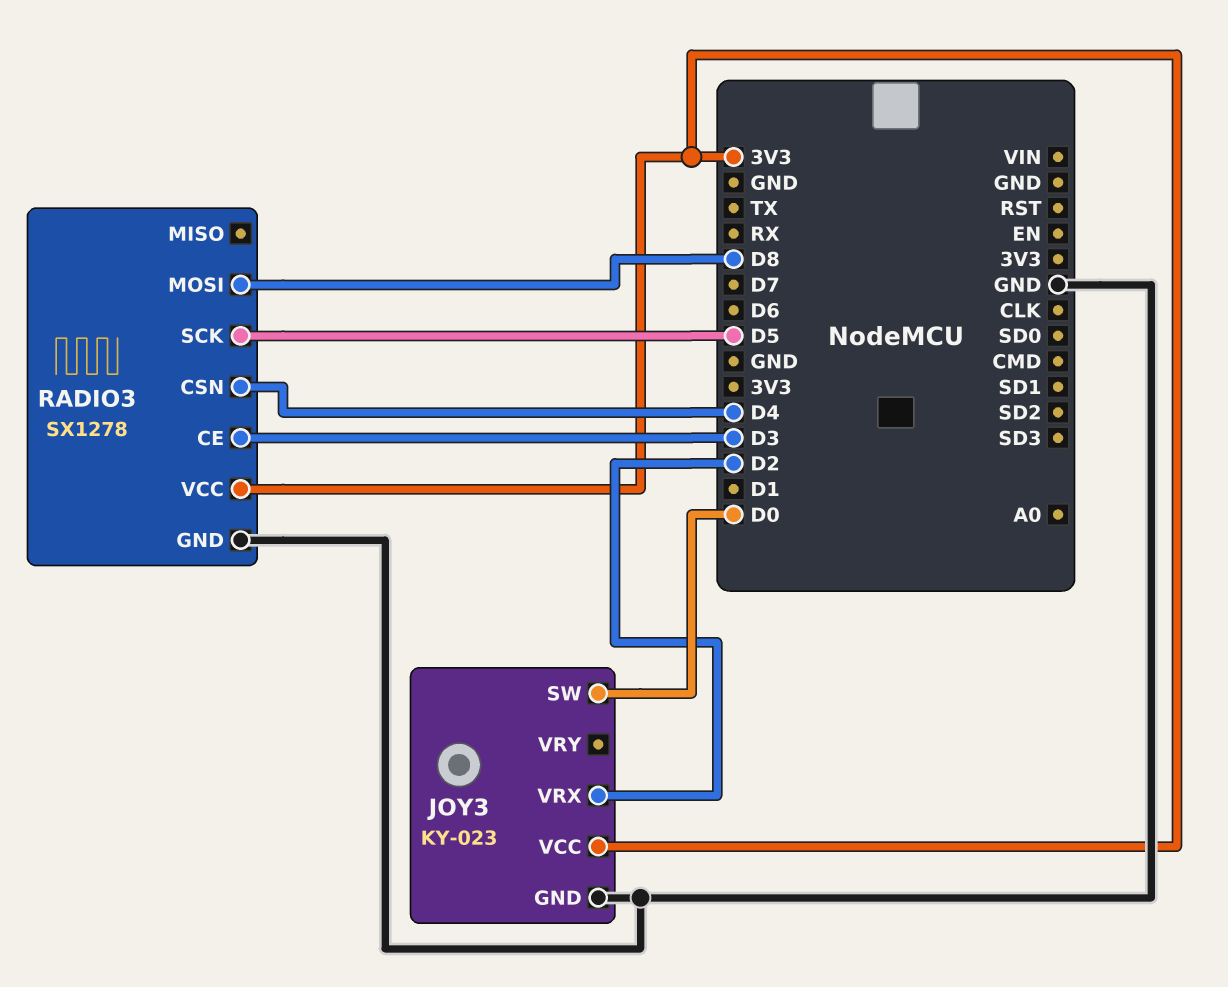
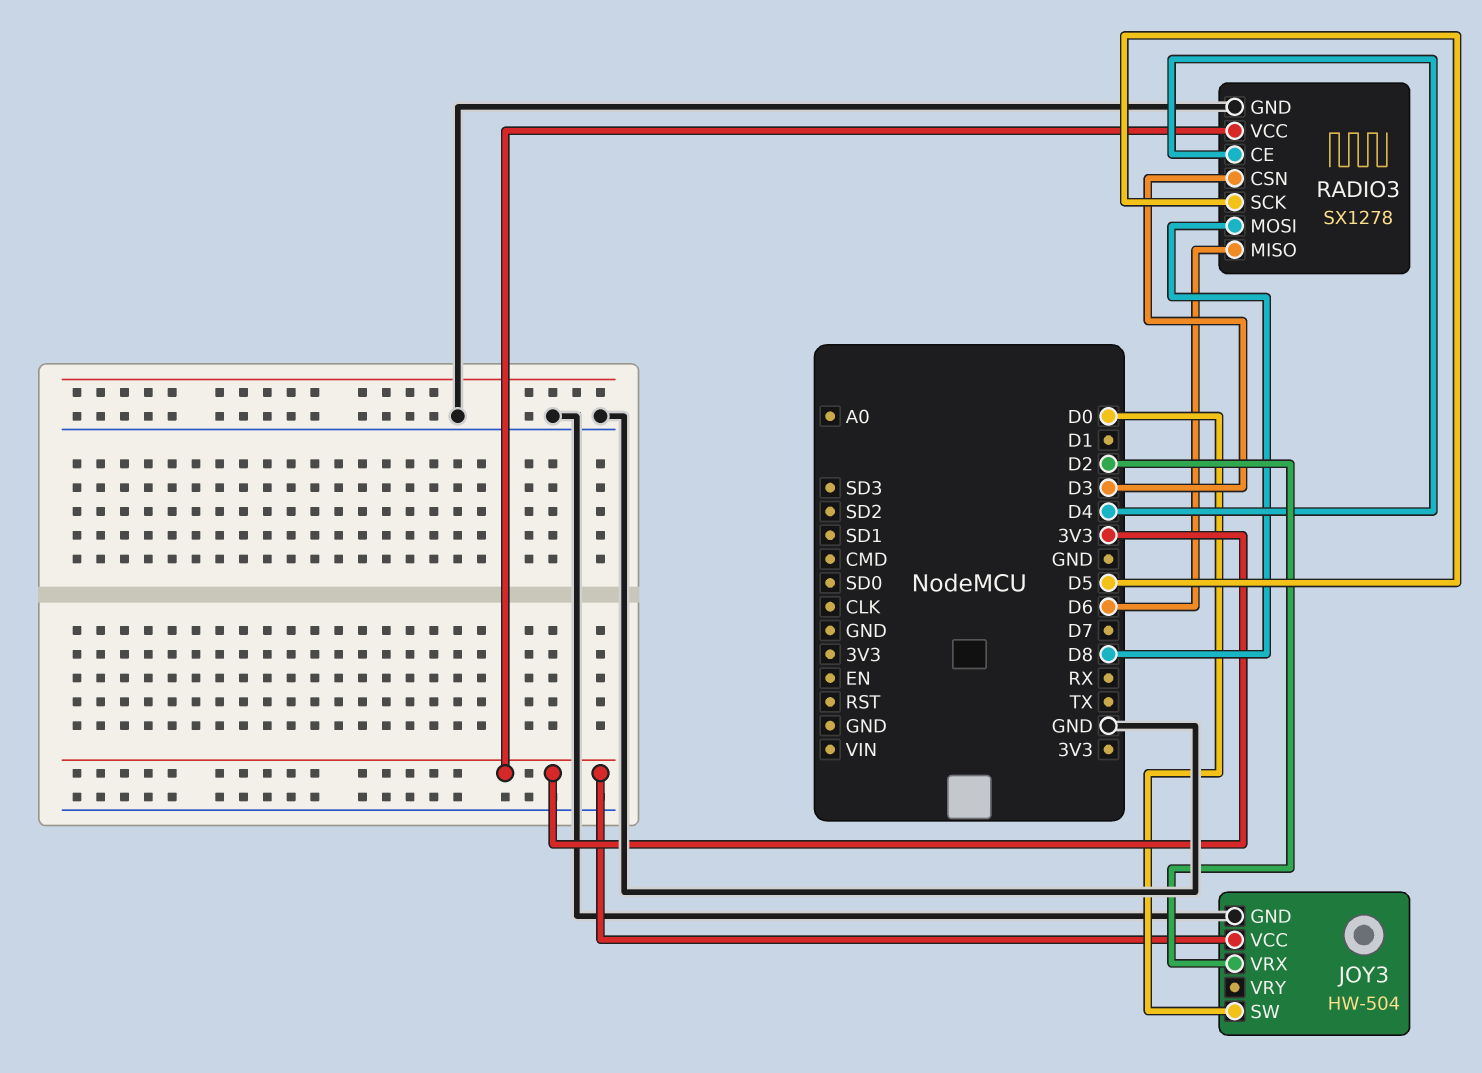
JOY3: KY-023 -> HW-504
RADIO3 pin CE: D3 -> D4
RADIO3 pin CSN: D4 -> D3
RADIO3 pin MISO: none -> D6

